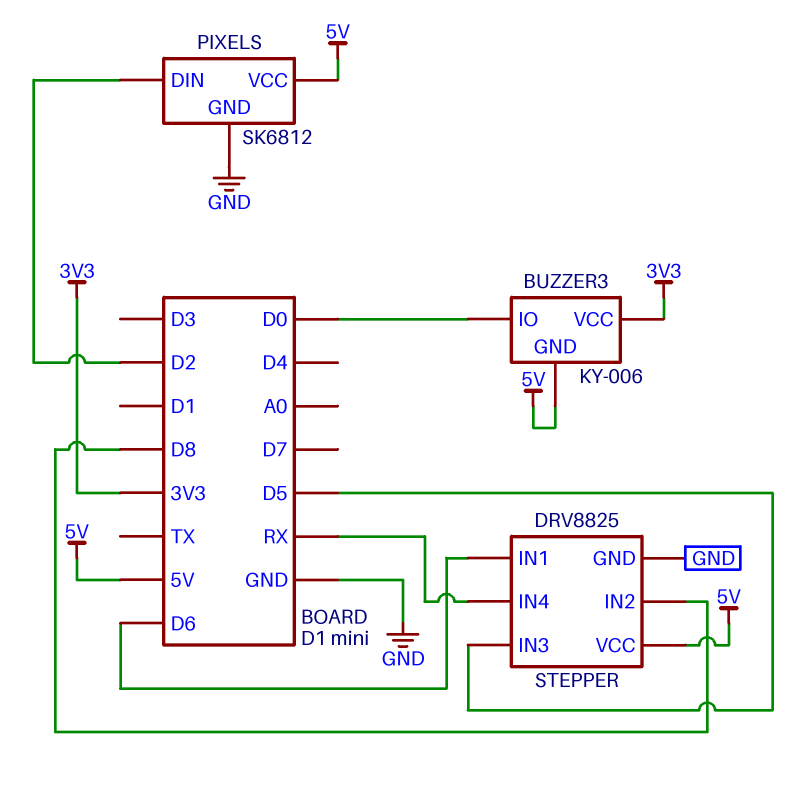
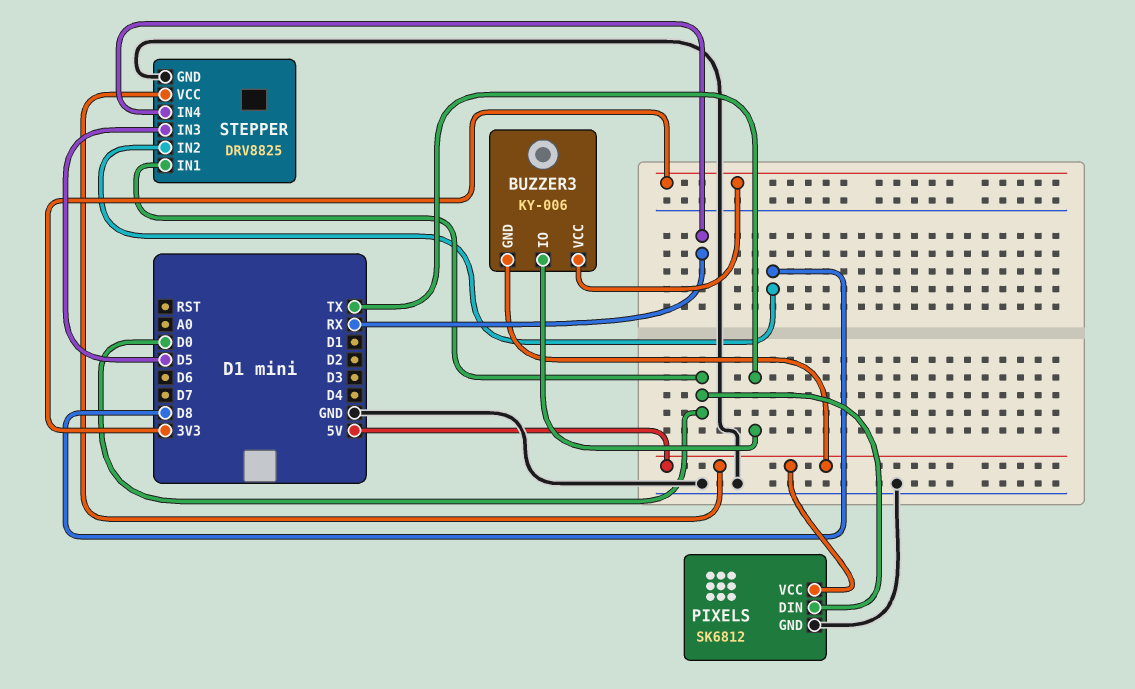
BUZZER3 pin IO: D0 -> TX
PIXELS pin DIN: D2 -> D0
STEPPER pin IN1: D6 -> D0

